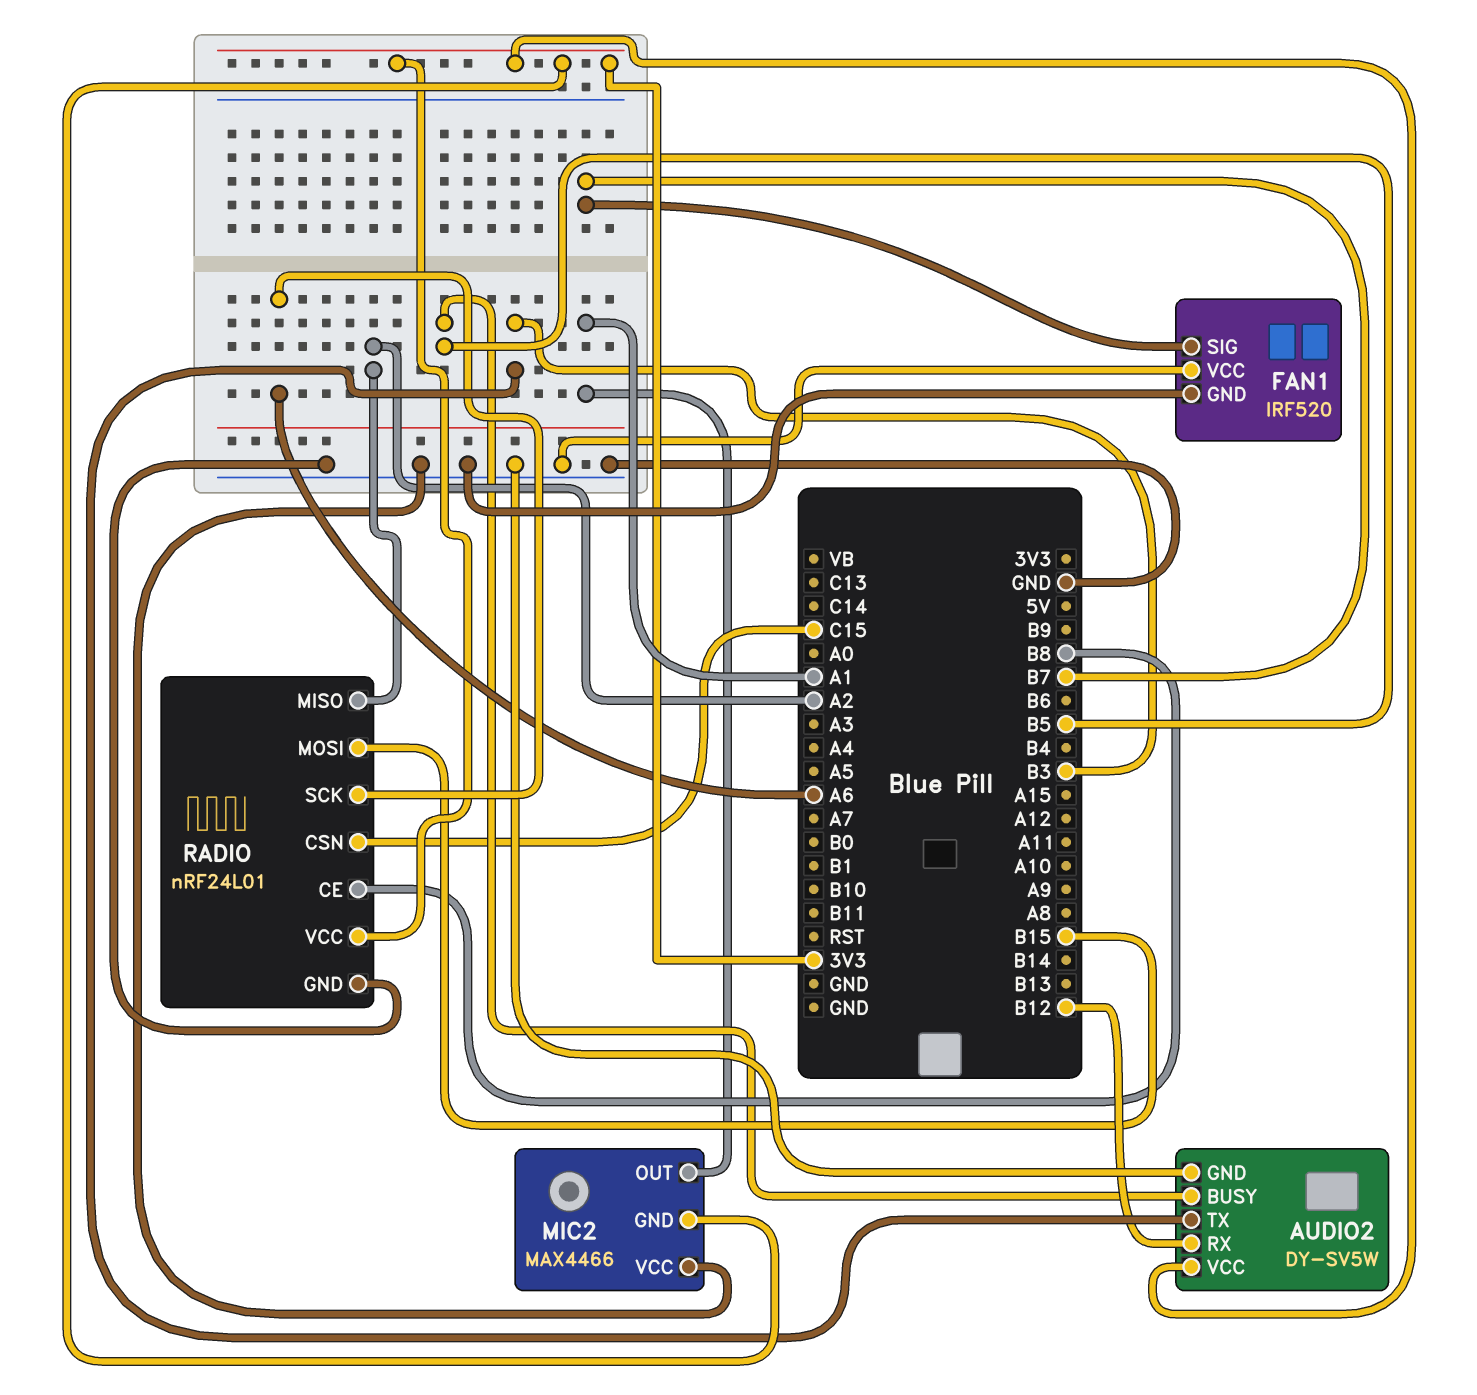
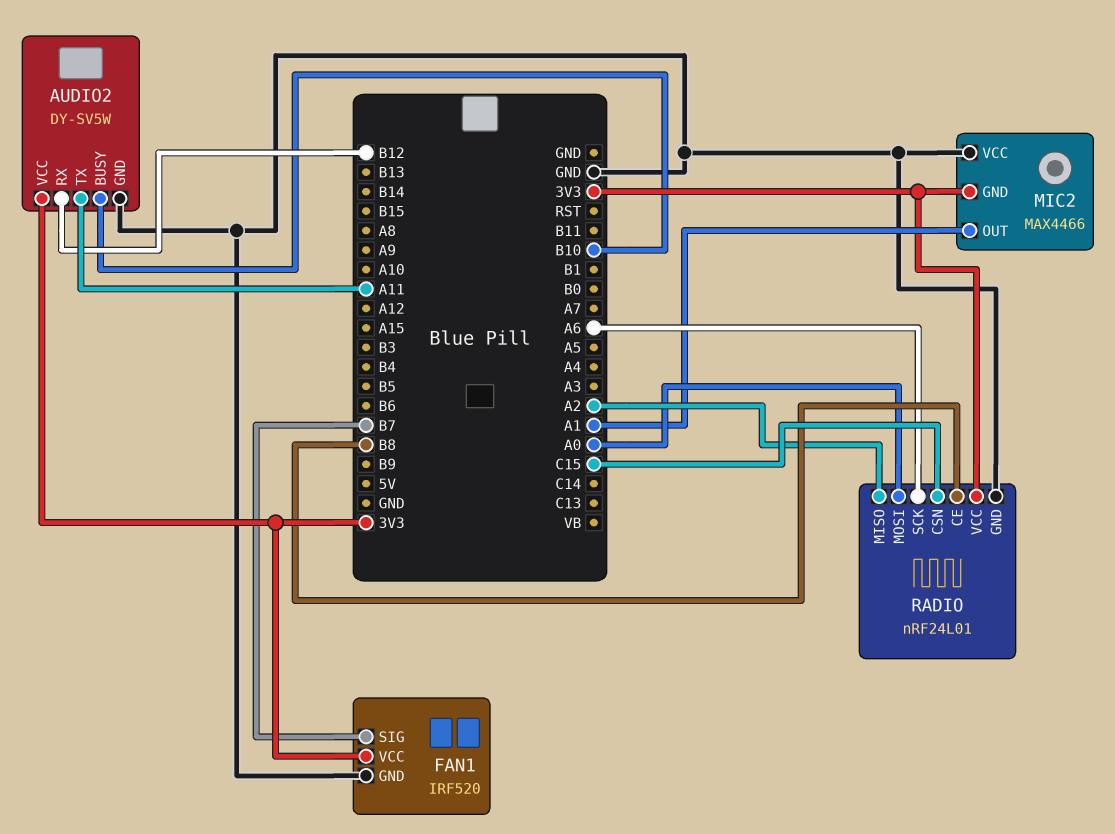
AUDIO2 pin BUSY: B5 -> B10
AUDIO2 pin TX: B3 -> A11
FAN1 pin VCC: GND -> 3V3
RADIO pin MOSI: B15 -> A0

